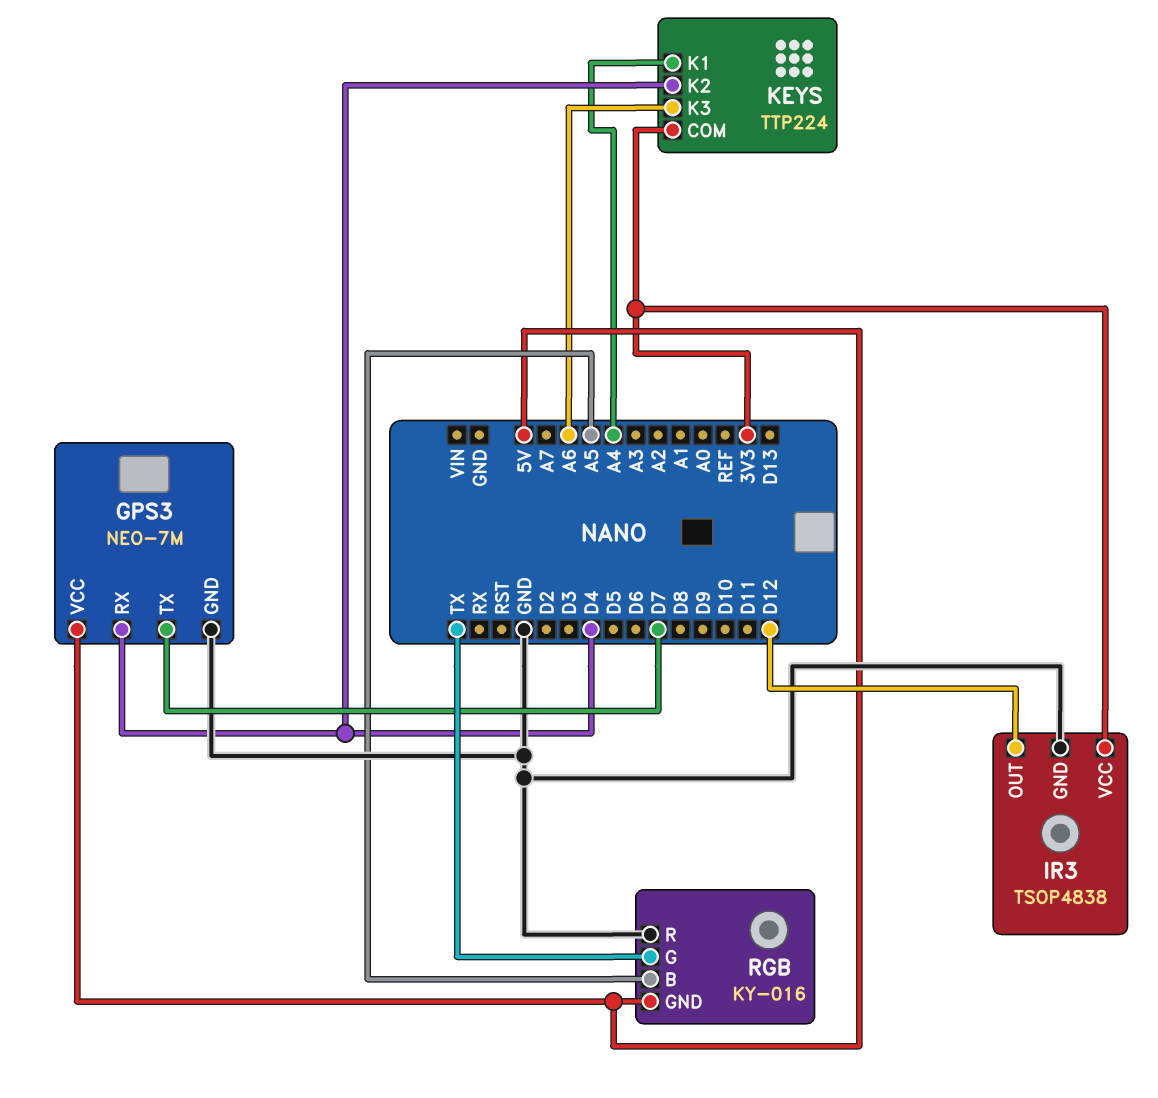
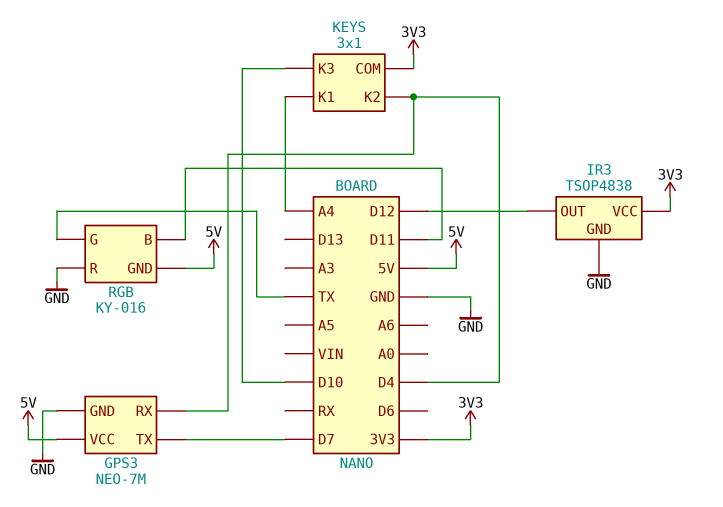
KEYS: TTP224 -> 3x1
KEYS pin K3: A6 -> D10
RGB pin B: A5 -> D11

